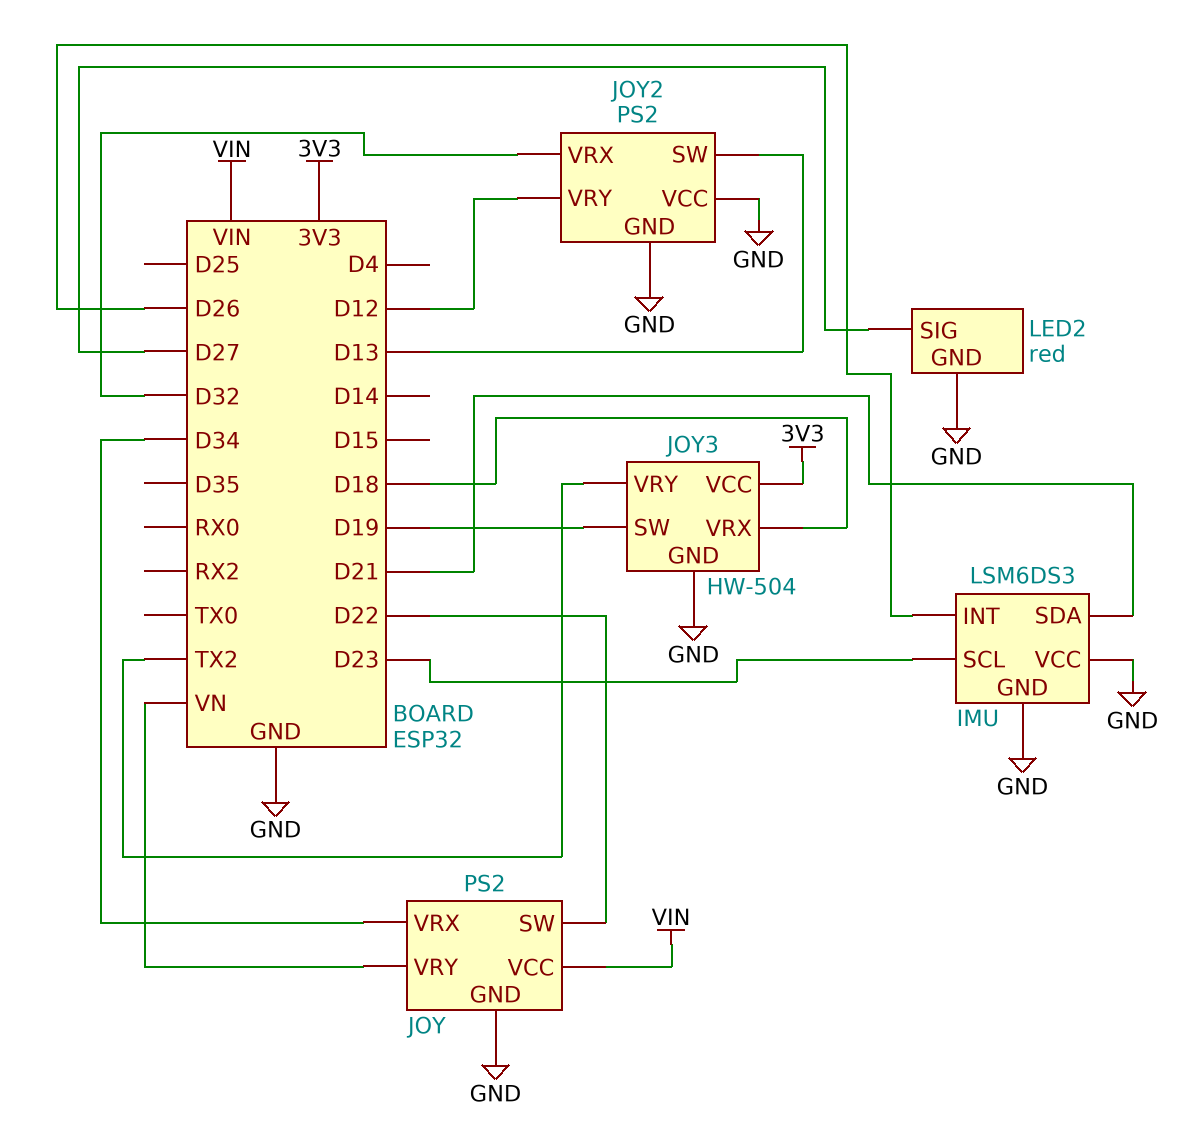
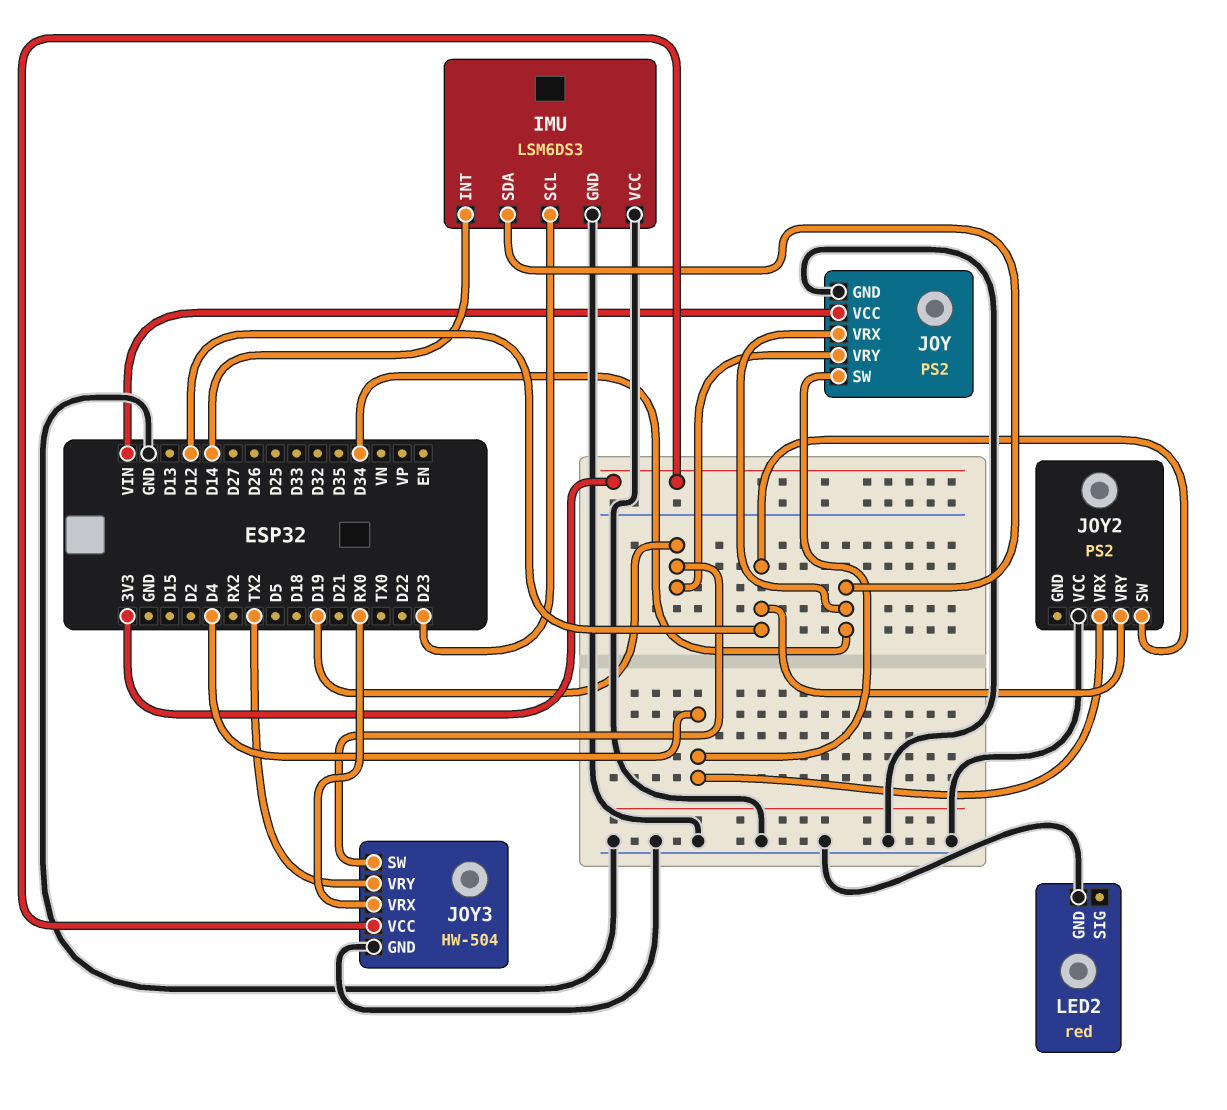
IMU pin INT: D26 -> D14
IMU pin SDA: D21 -> D34
JOY pin SW: D22 -> D4
JOY pin VRY: VN -> D19
JOY2 pin GND: GND -> none
JOY2 pin SW: D13 -> D12
JOY2 pin VRX: D32 -> D4
JOY3 pin VRX: D18 -> RX0
LED2 pin SIG: D27 -> none

